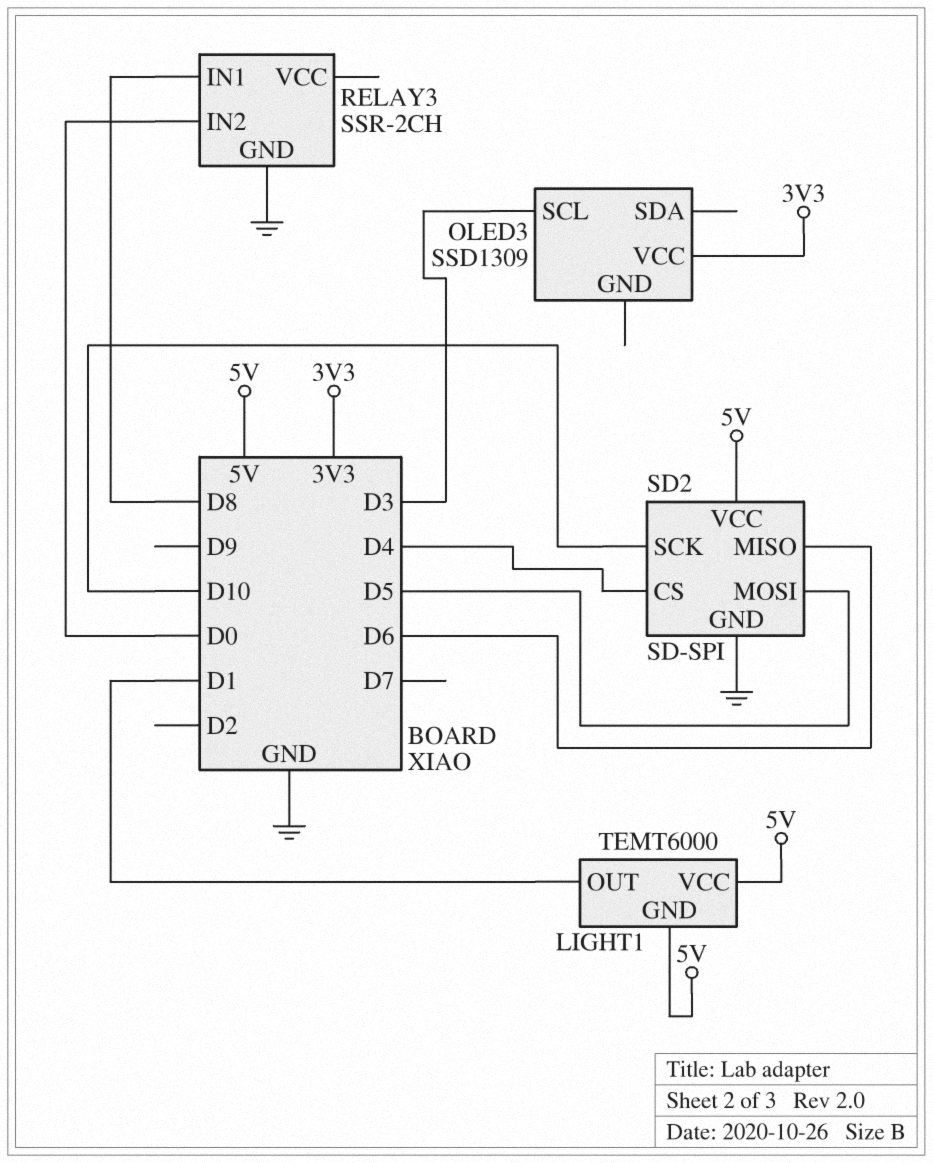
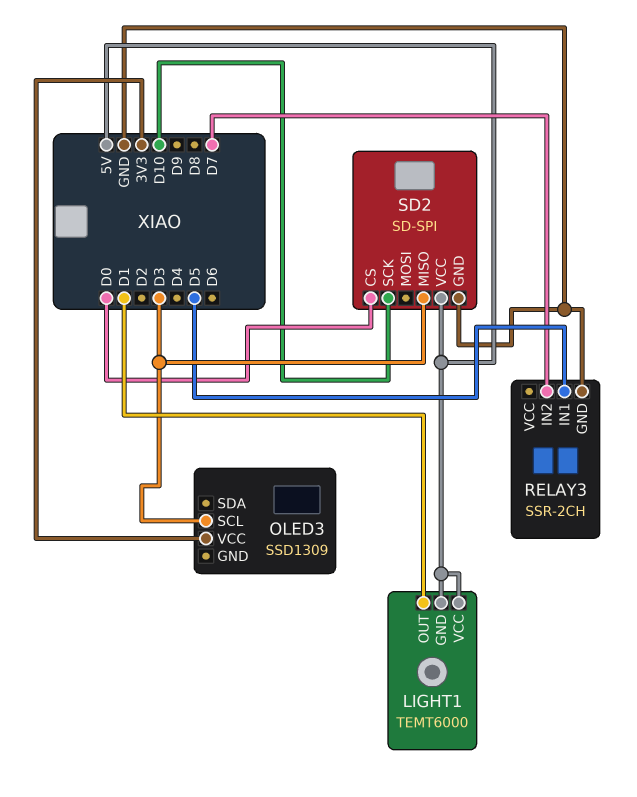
RELAY3 pin IN1: D8 -> D5
RELAY3 pin IN2: D0 -> D7
SD2 pin CS: D4 -> D0
SD2 pin MISO: D6 -> D3
SD2 pin MOSI: D5 -> none

